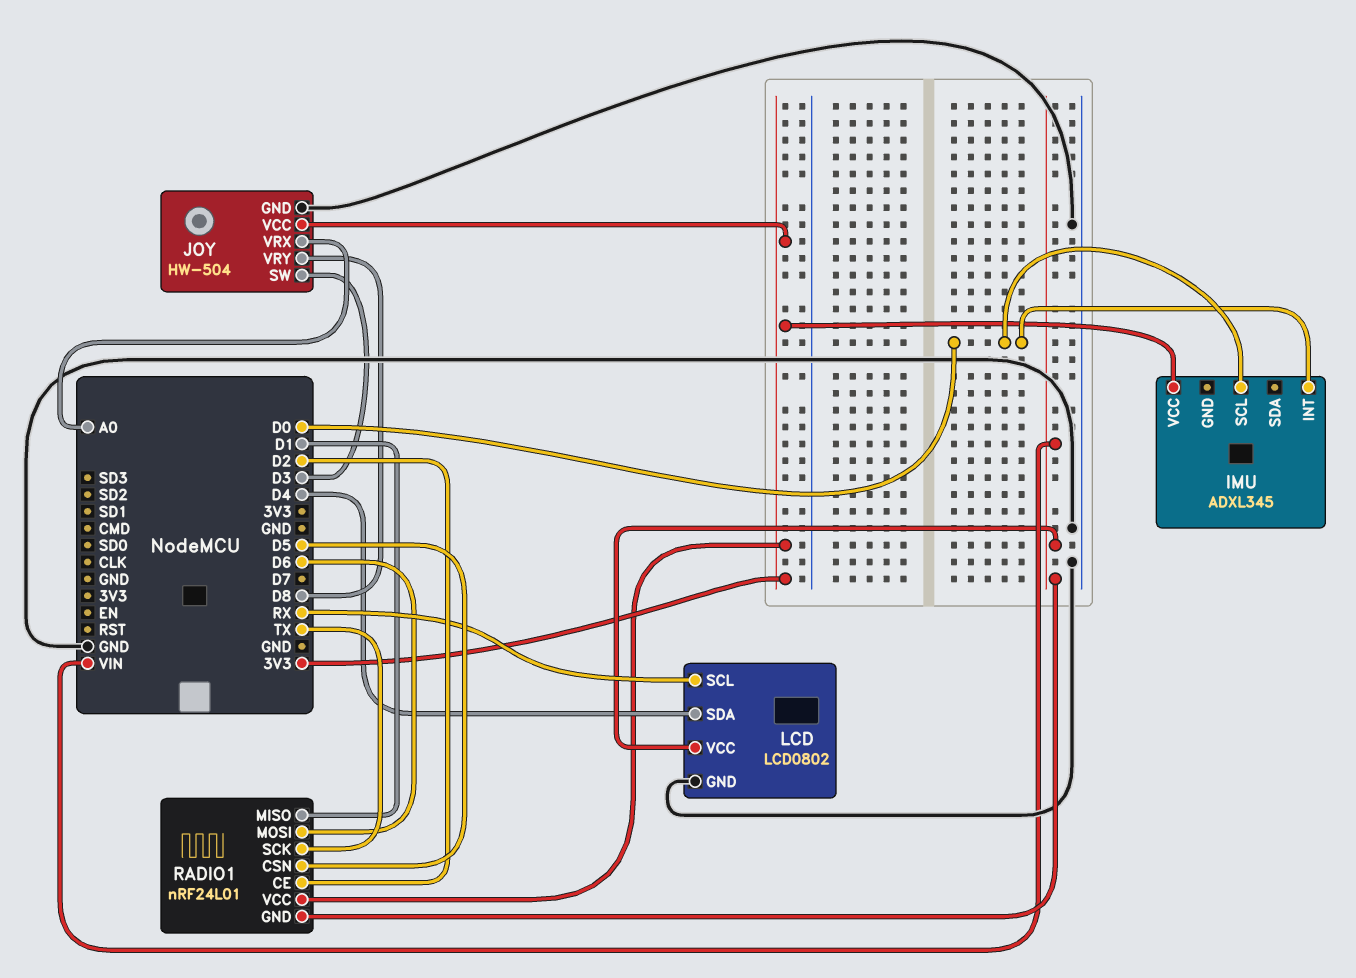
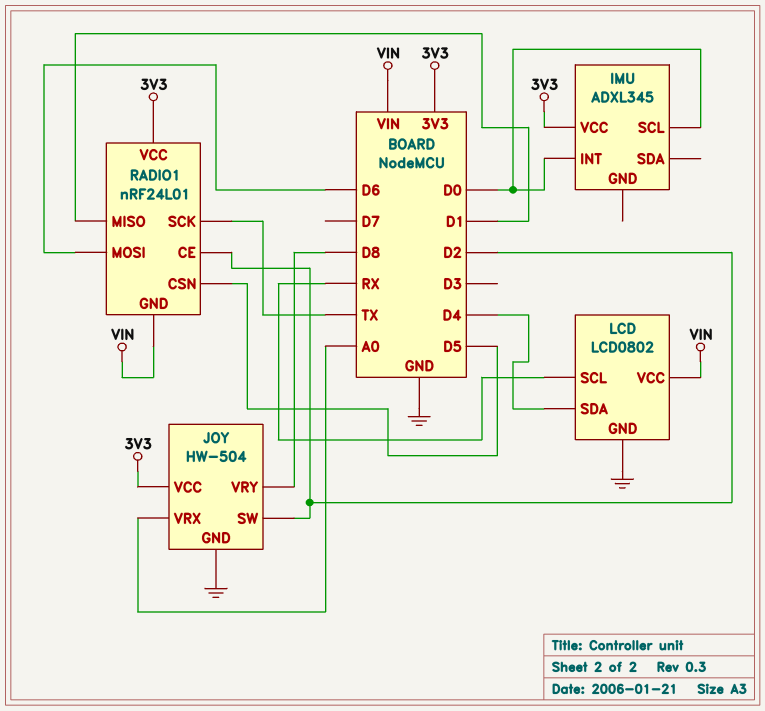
JOY pin SW: D3 -> D2

